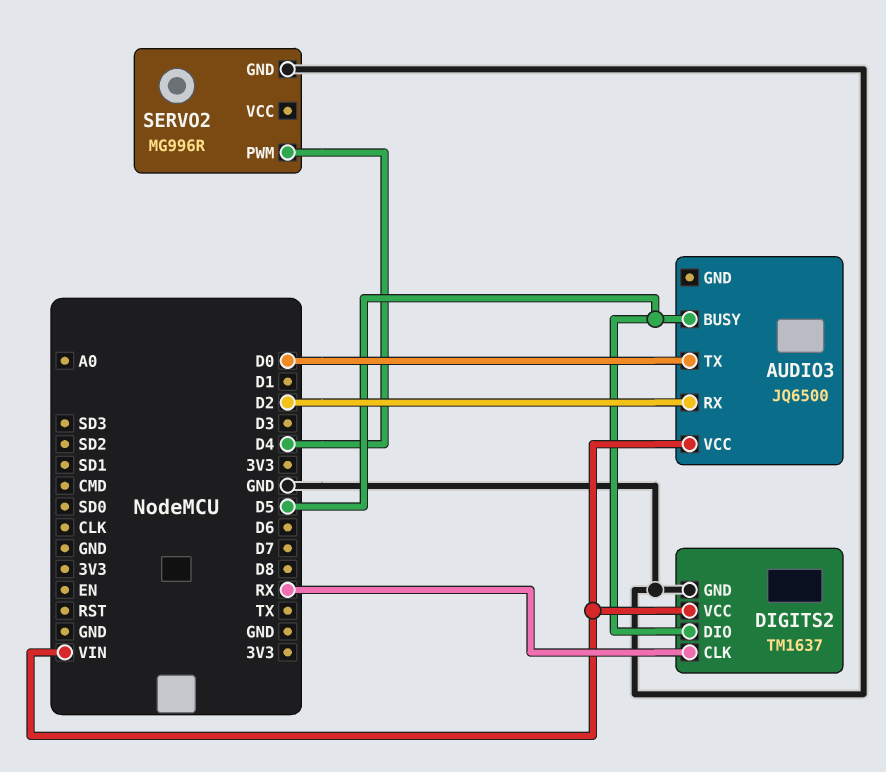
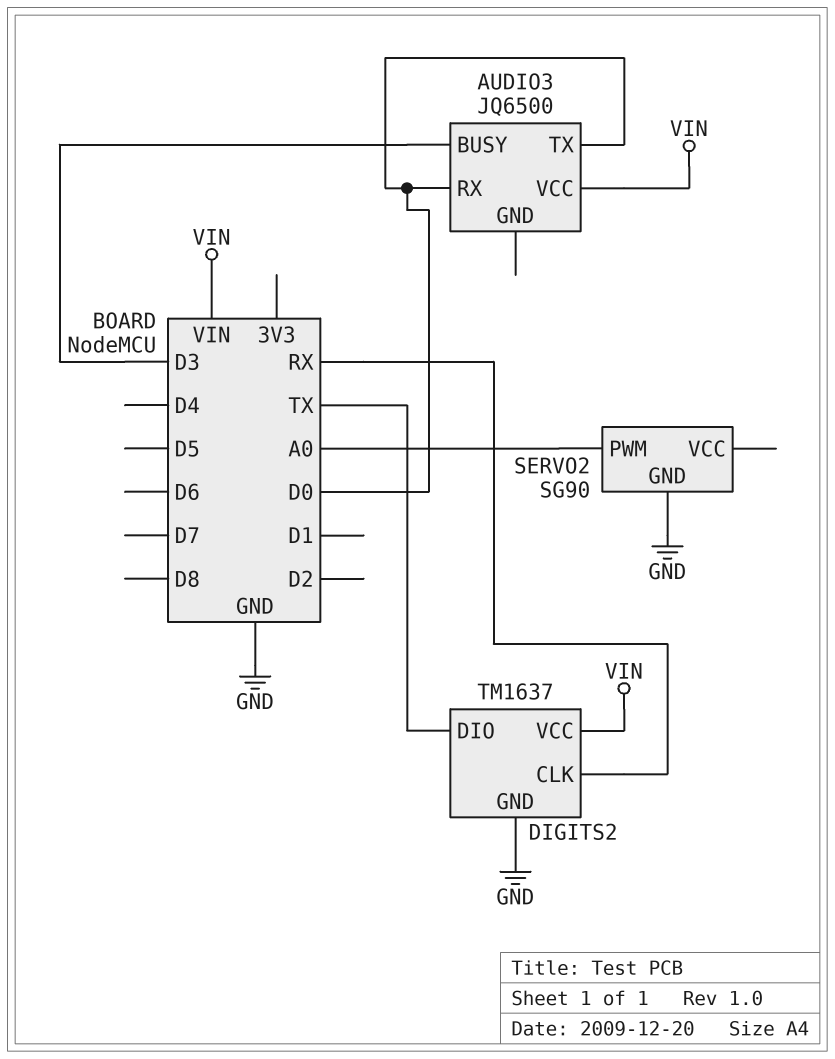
AUDIO3 pin BUSY: D5 -> D3
AUDIO3 pin RX: D2 -> D0
DIGITS2 pin DIO: D5 -> TX
SERVO2: MG996R -> SG90
SERVO2 pin PWM: D4 -> A0

